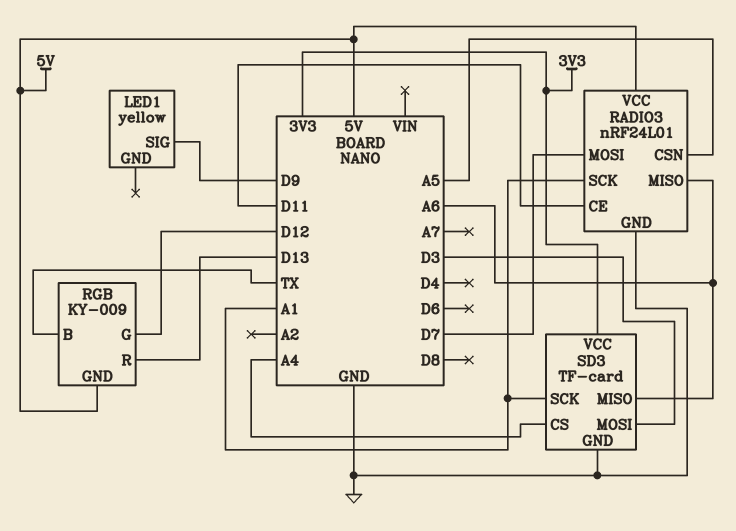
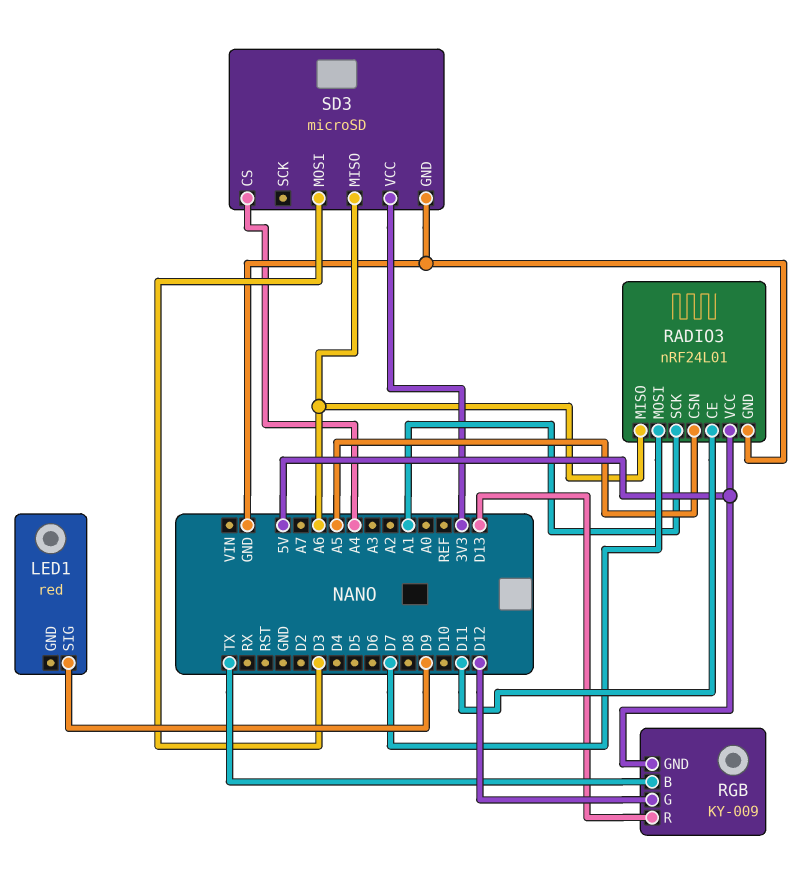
LED1: yellow -> red
SD3: TF-card -> microSD
SD3 pin SCK: A1 -> none

